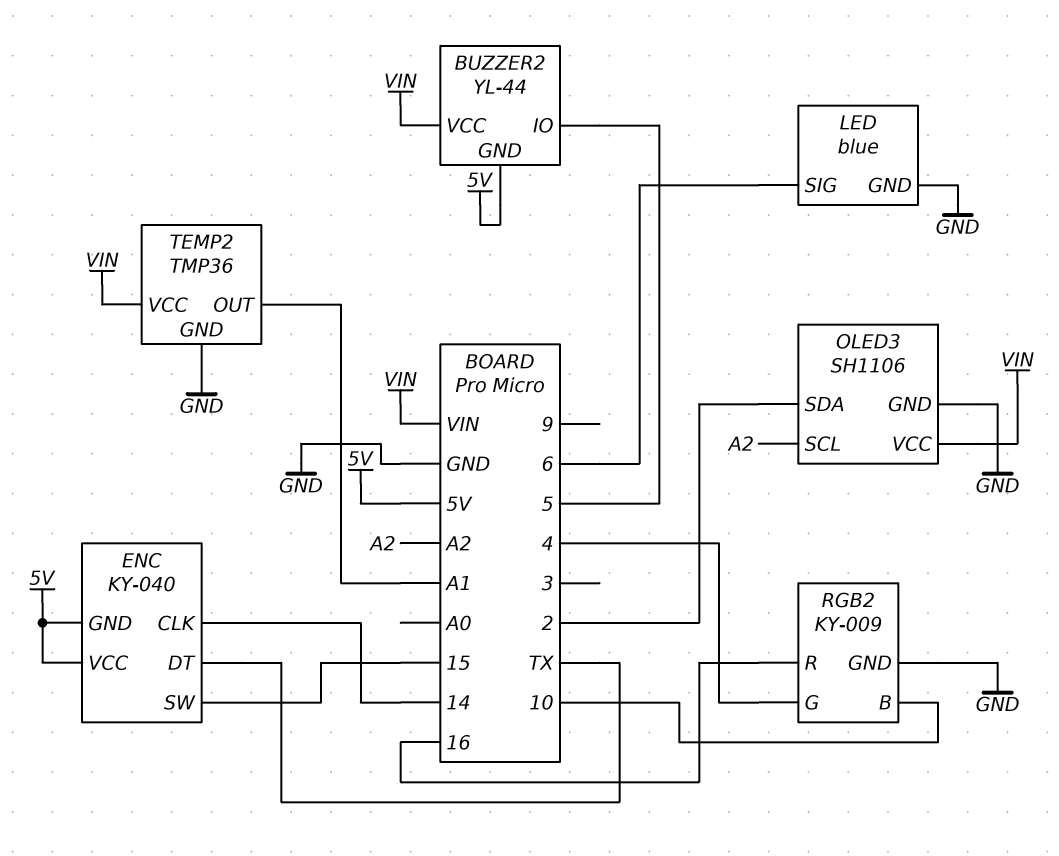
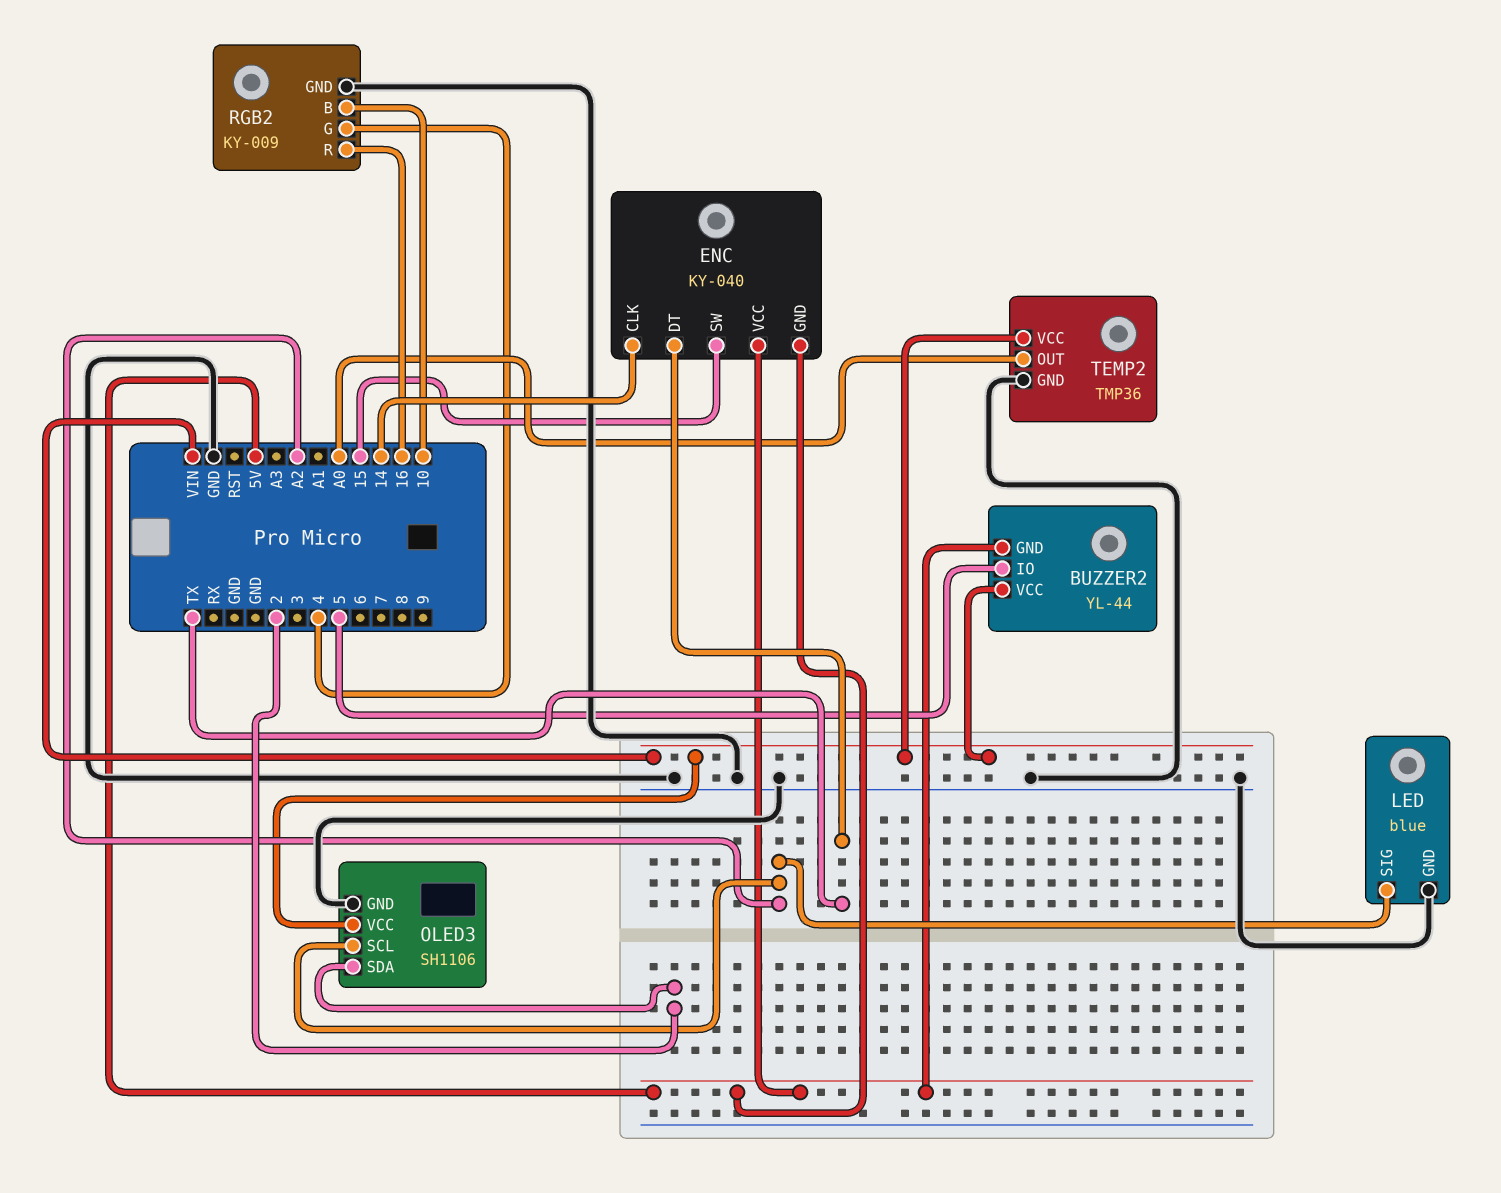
LED pin SIG: 6 -> A2
TEMP2 pin OUT: A1 -> A0

